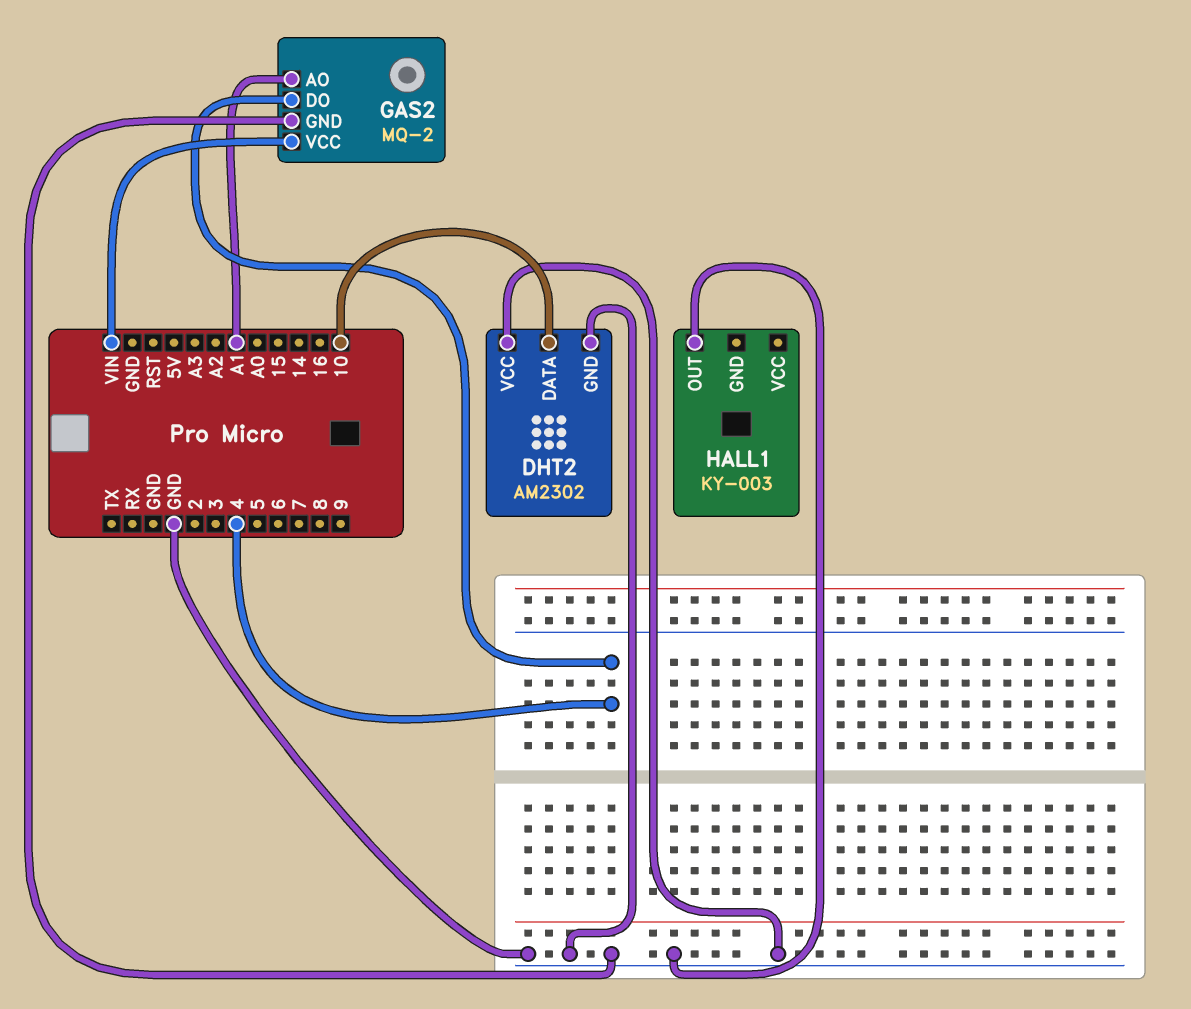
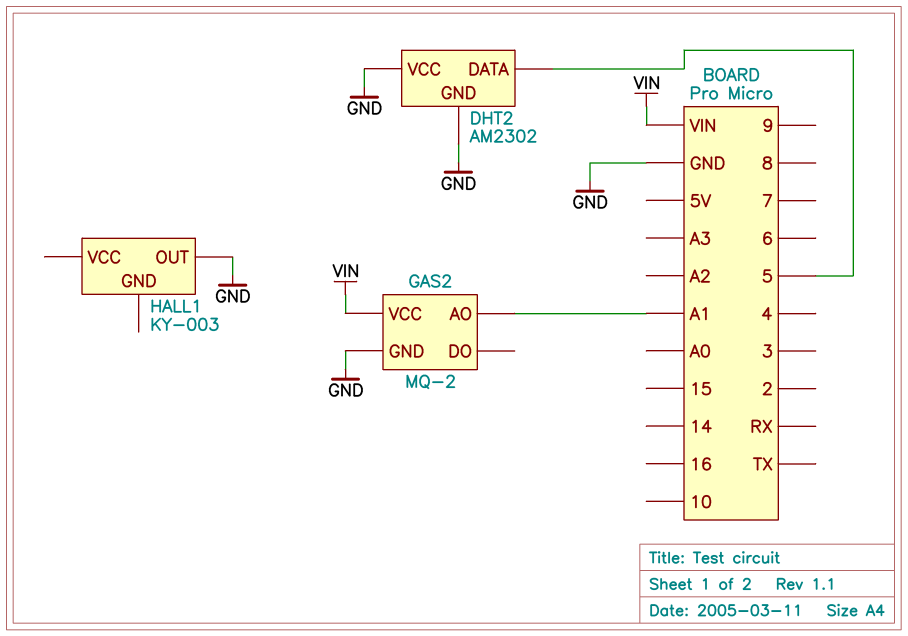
DHT2 pin DATA: 10 -> 5
GAS2 pin DO: 4 -> none

